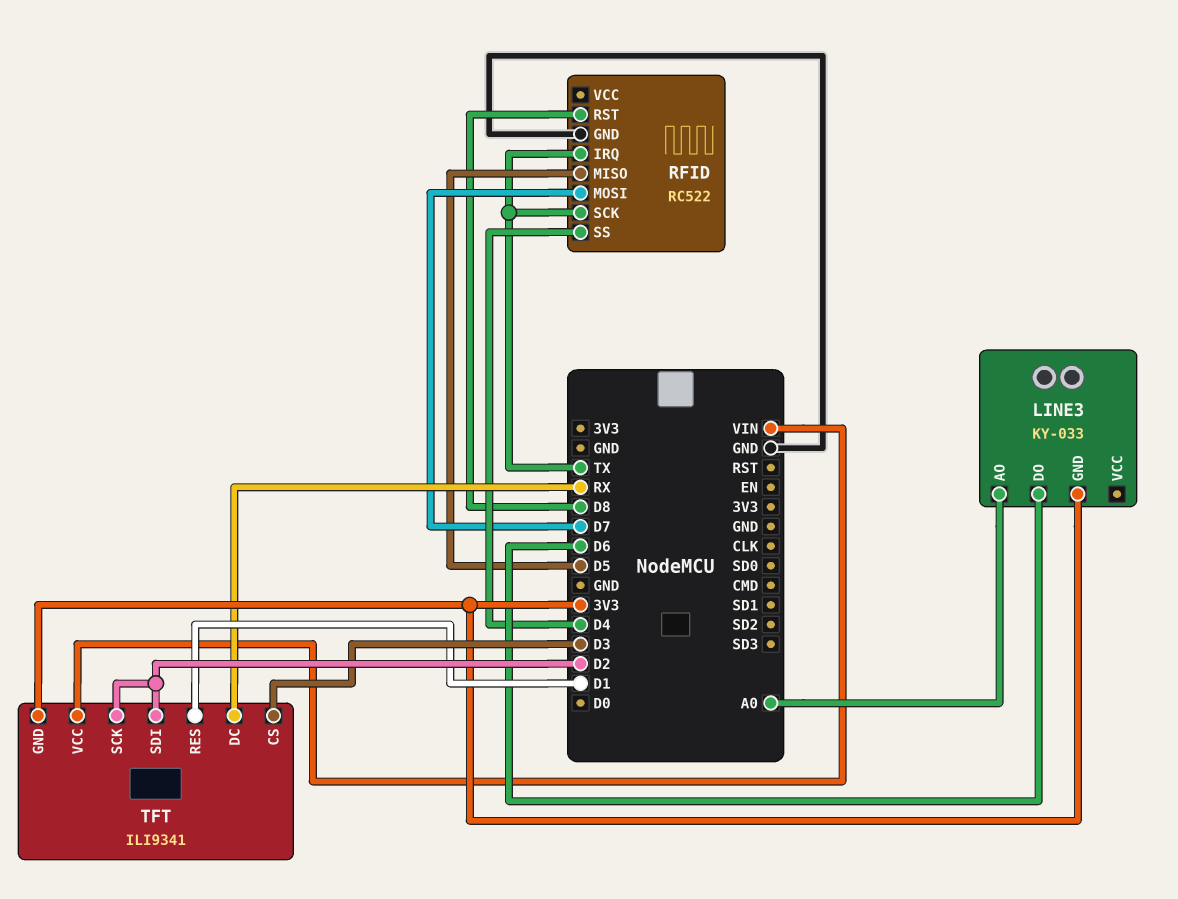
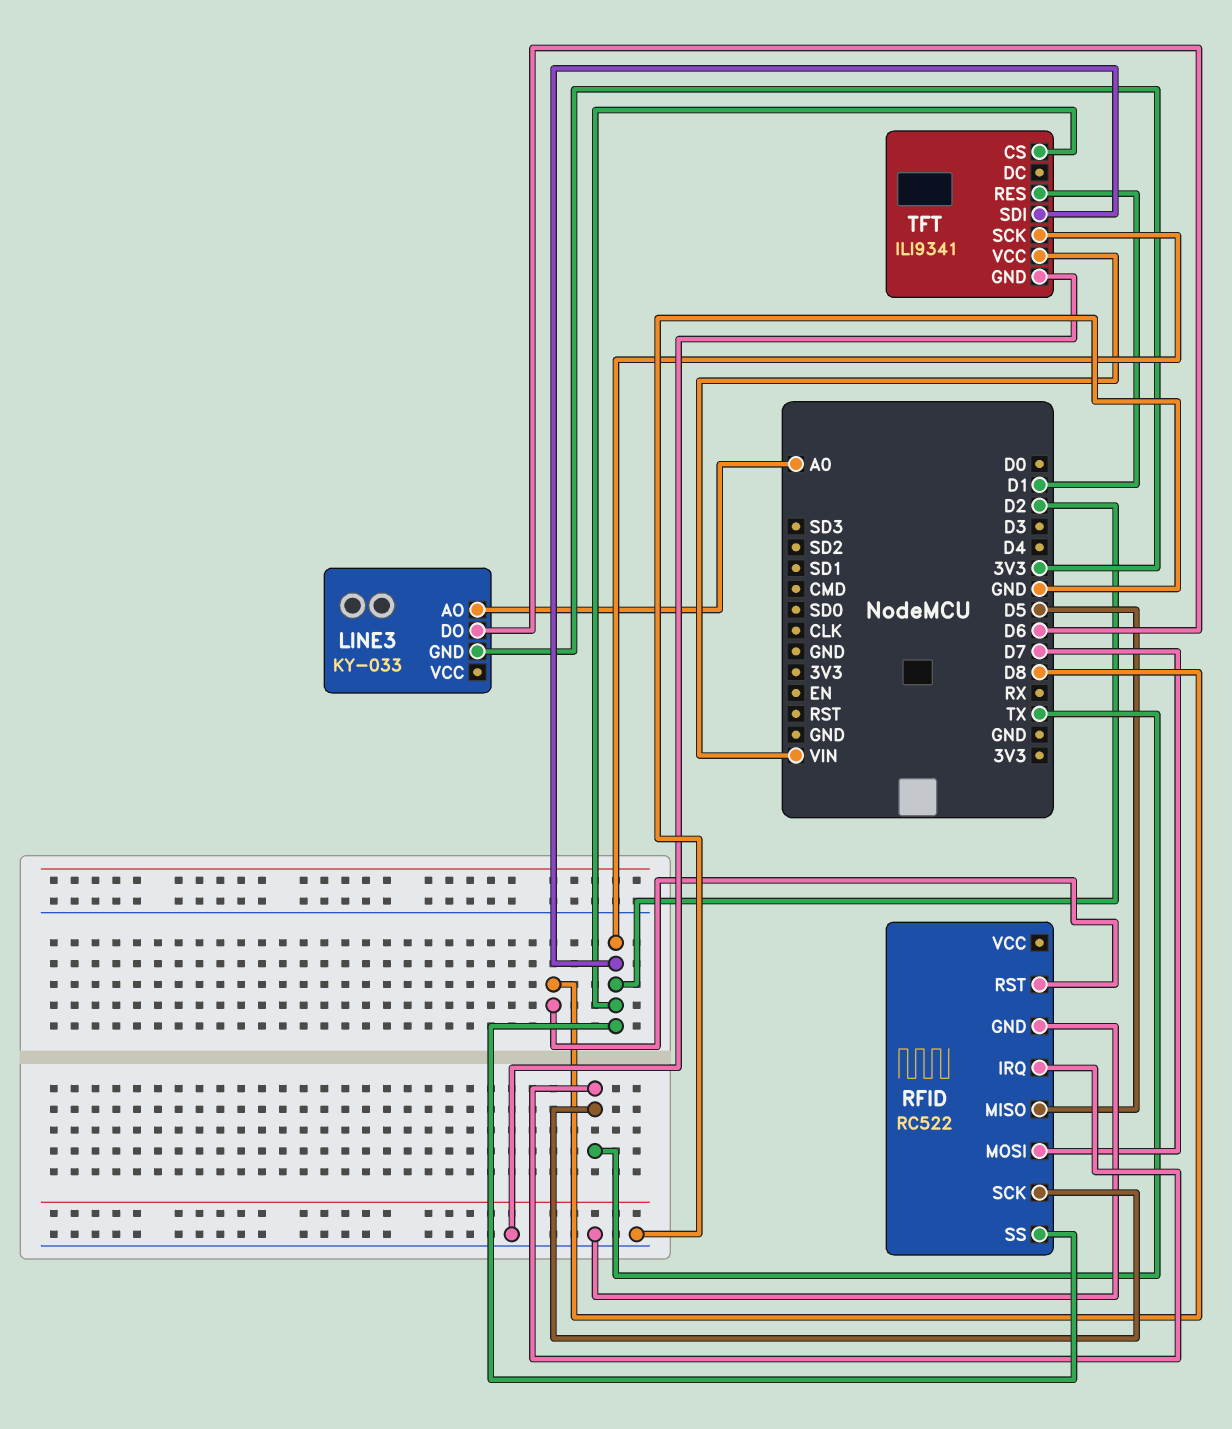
RFID pin SS: D4 -> D2
TFT pin CS: D3 -> D2
TFT pin DC: RX -> none
TFT pin GND: 3V3 -> GND

